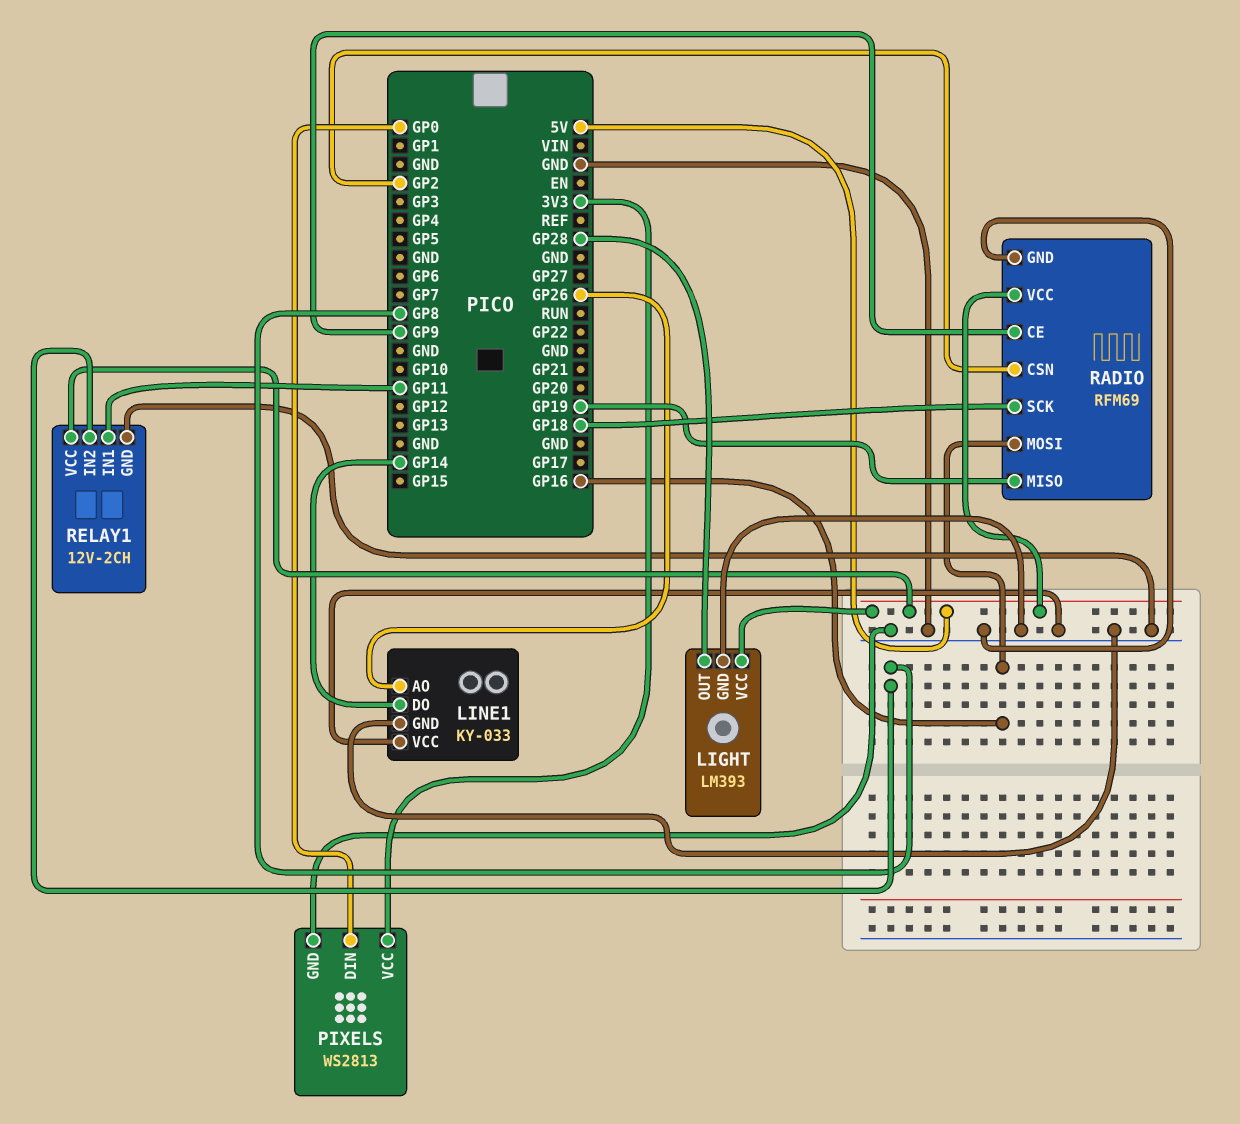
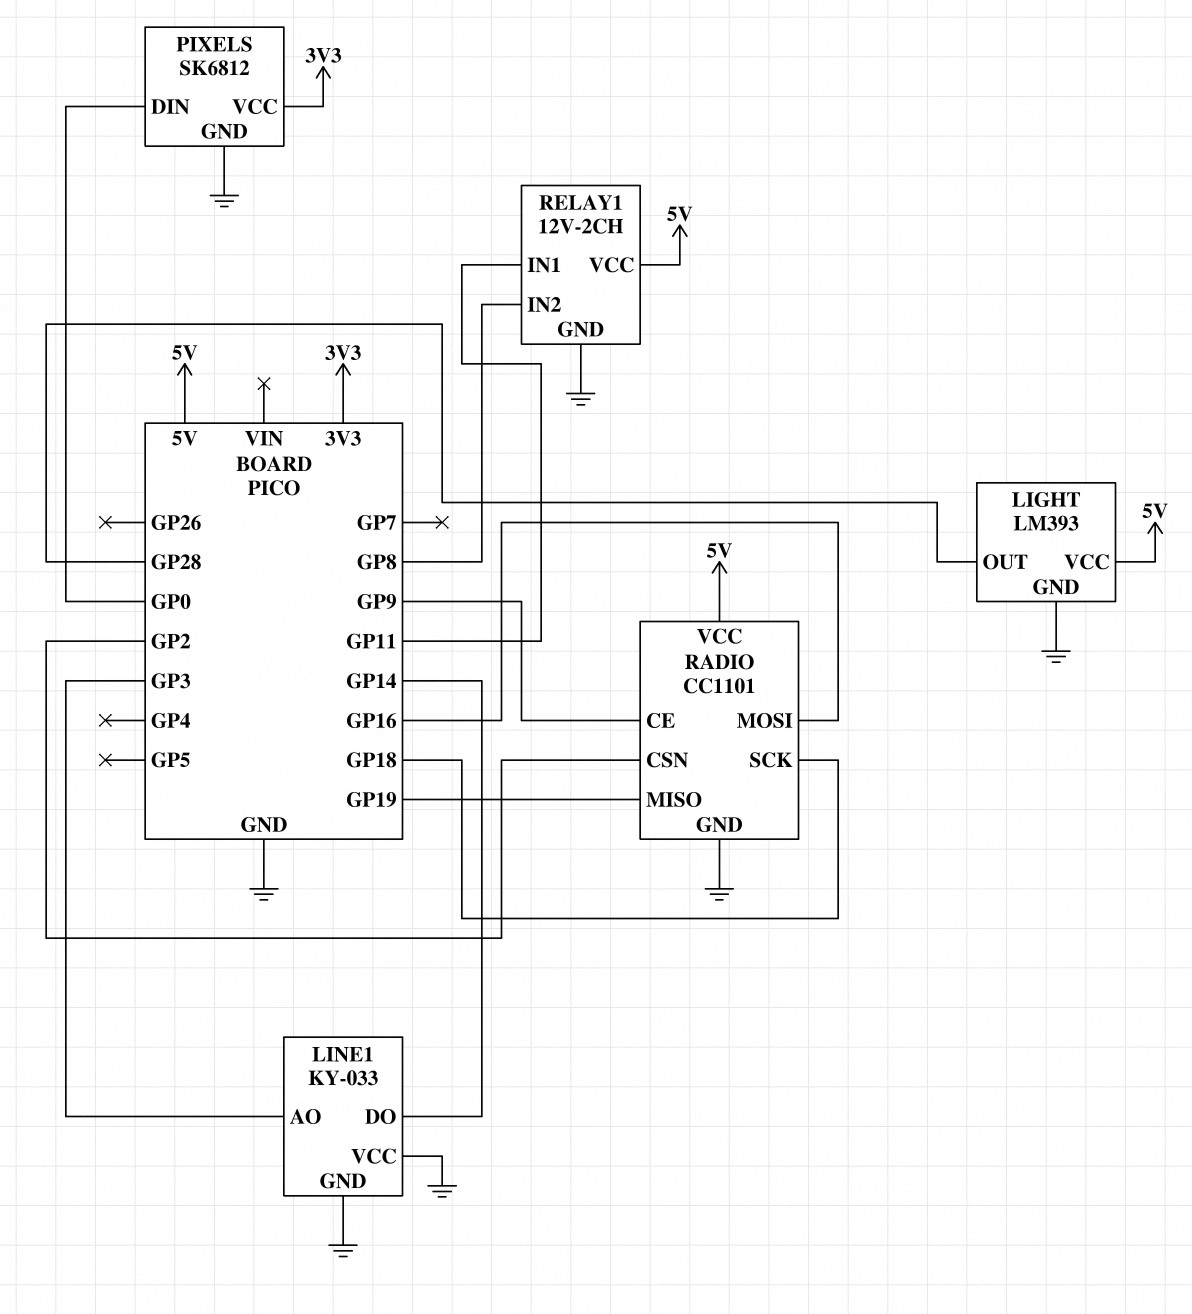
LINE1 pin AO: GP26 -> GP3
PIXELS: WS2813 -> SK6812
RADIO: RFM69 -> CC1101

